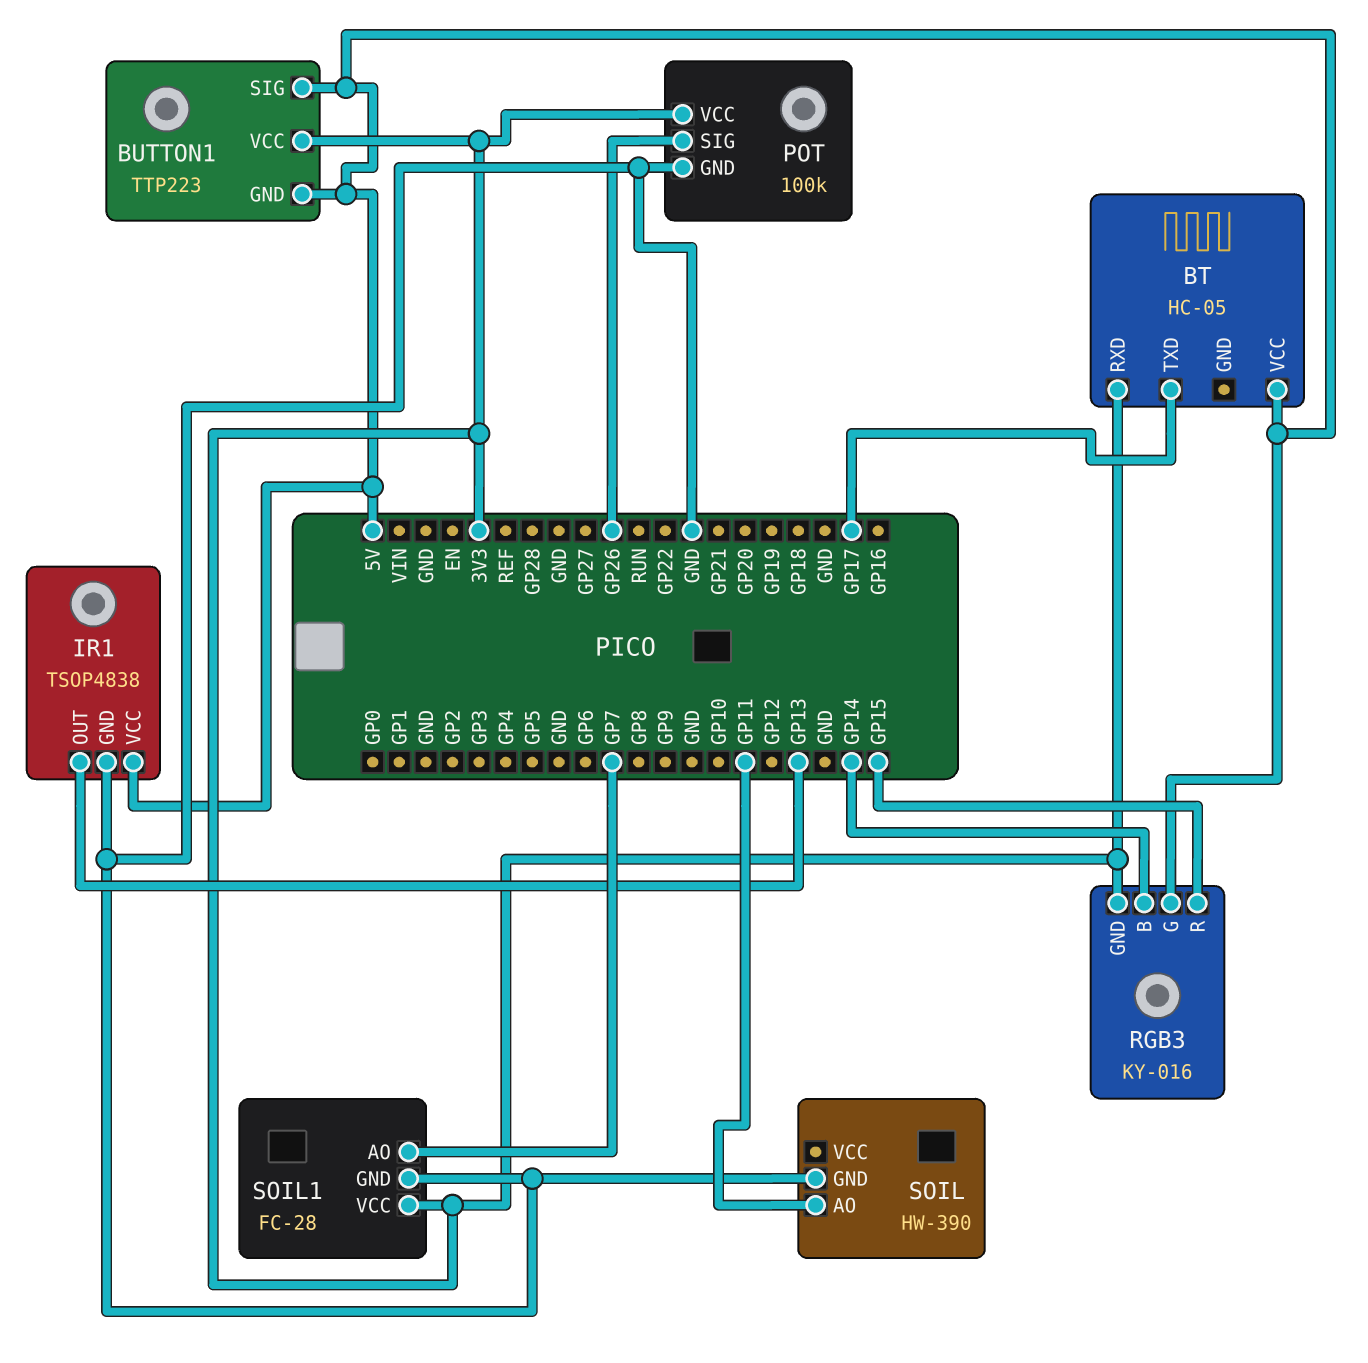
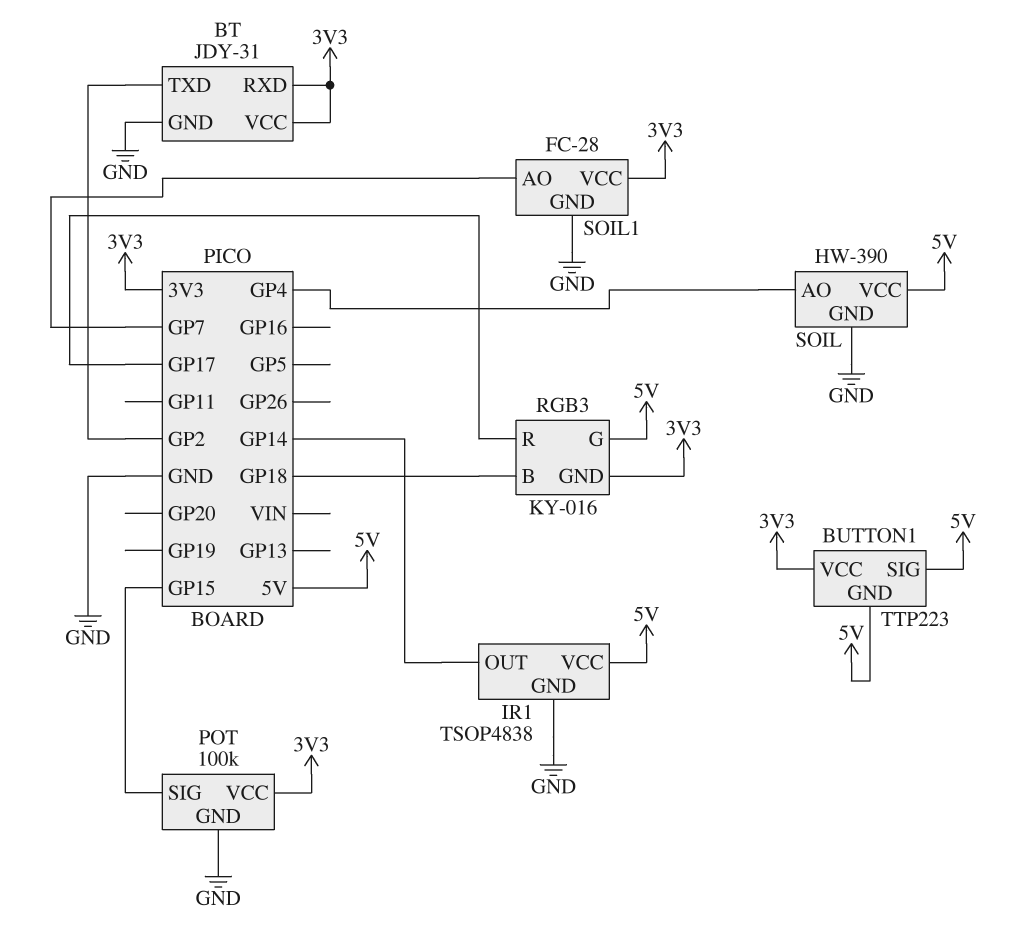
BT: HC-05 -> JDY-31
BT pin GND: none -> GND
BT pin TXD: GP17 -> GP2
BT pin VCC: 5V -> 3V3
IR1 pin OUT: GP13 -> GP14
POT pin SIG: GP26 -> GP15
RGB3 pin B: GP14 -> GP18
RGB3 pin R: GP15 -> GP17
SOIL pin AO: GP11 -> GP4
SOIL pin VCC: none -> 5V

